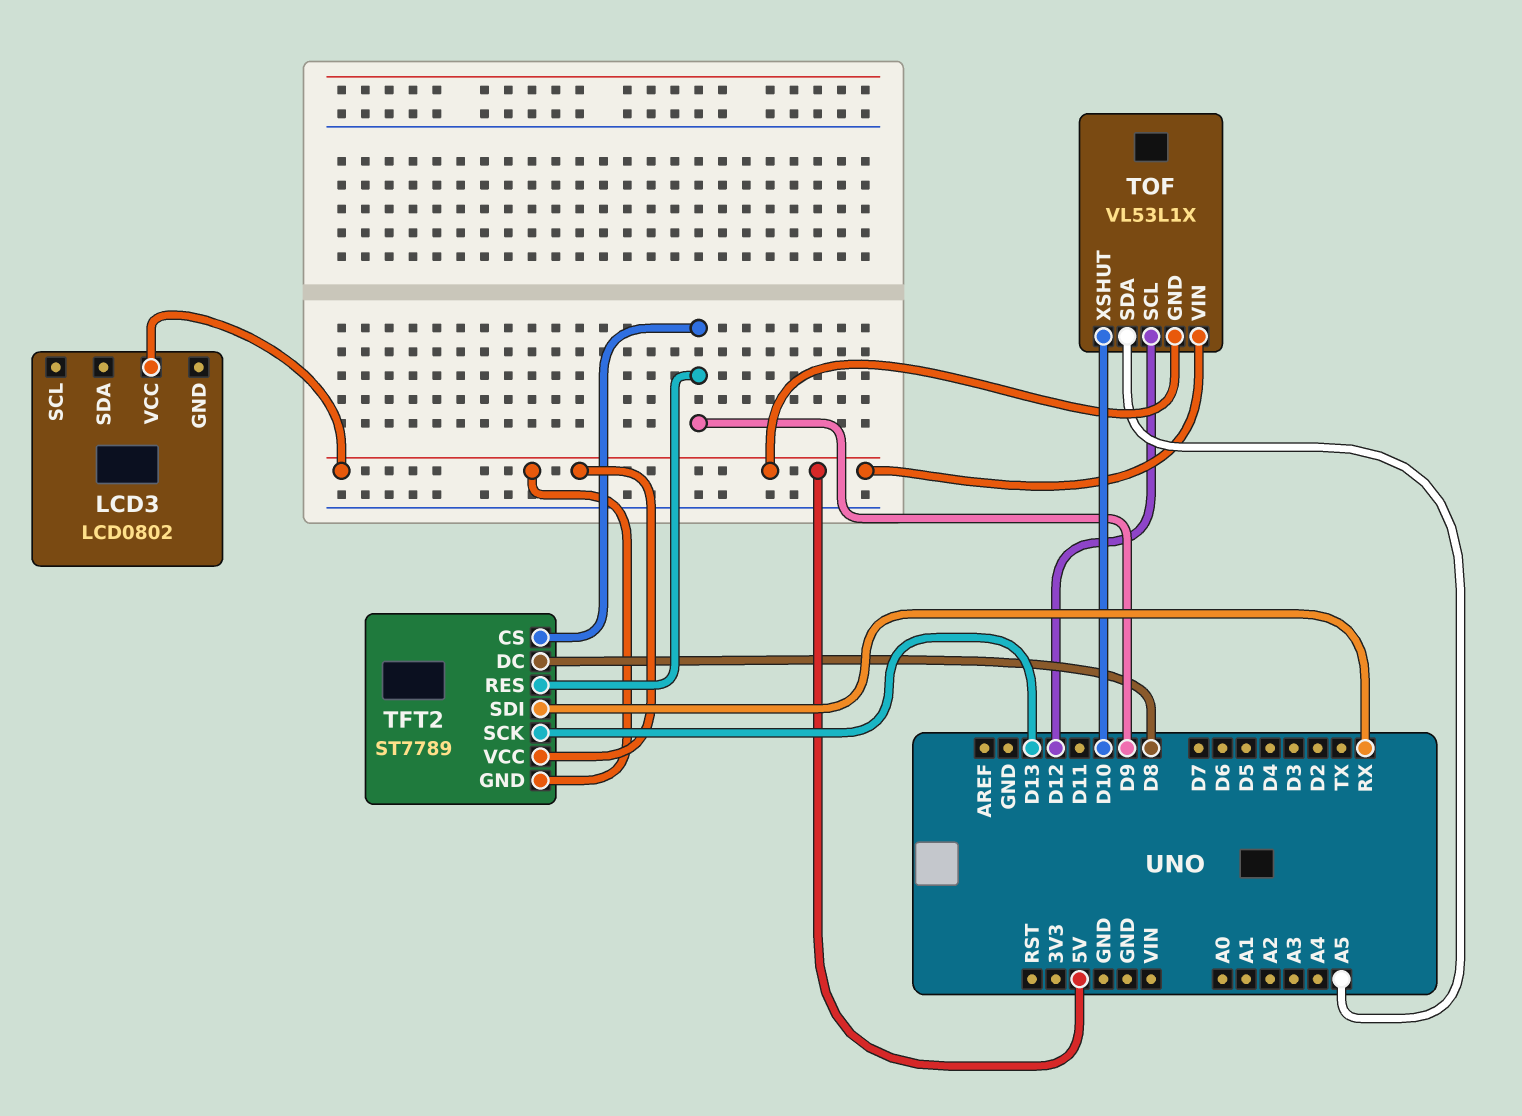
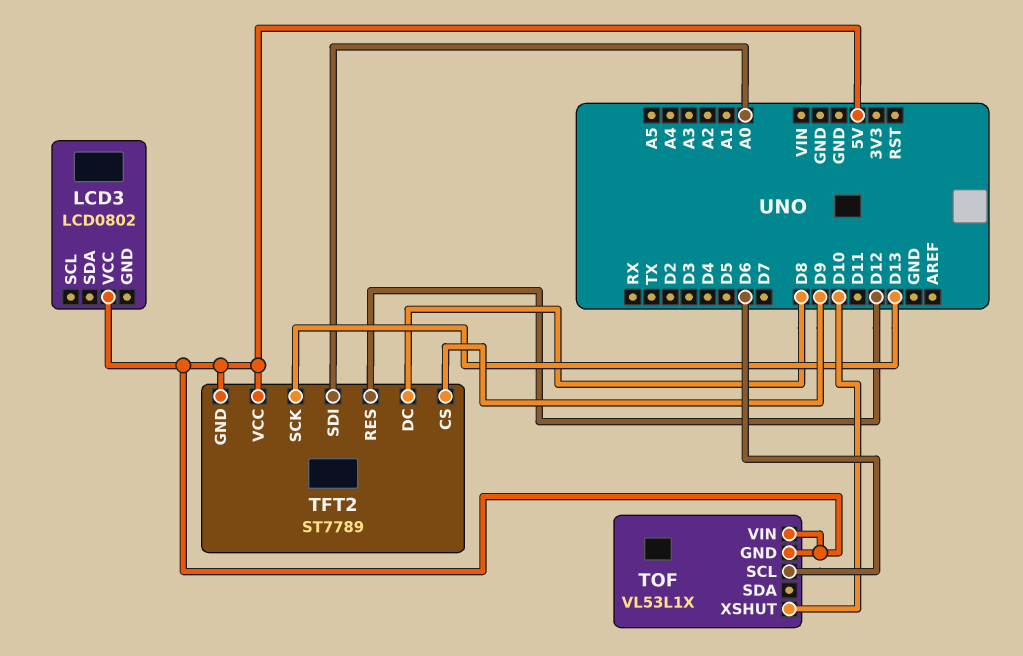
TFT2 pin RES: D9 -> D12
TFT2 pin SDI: RX -> A0
TOF pin SCL: D12 -> D6
TOF pin SDA: A5 -> none

